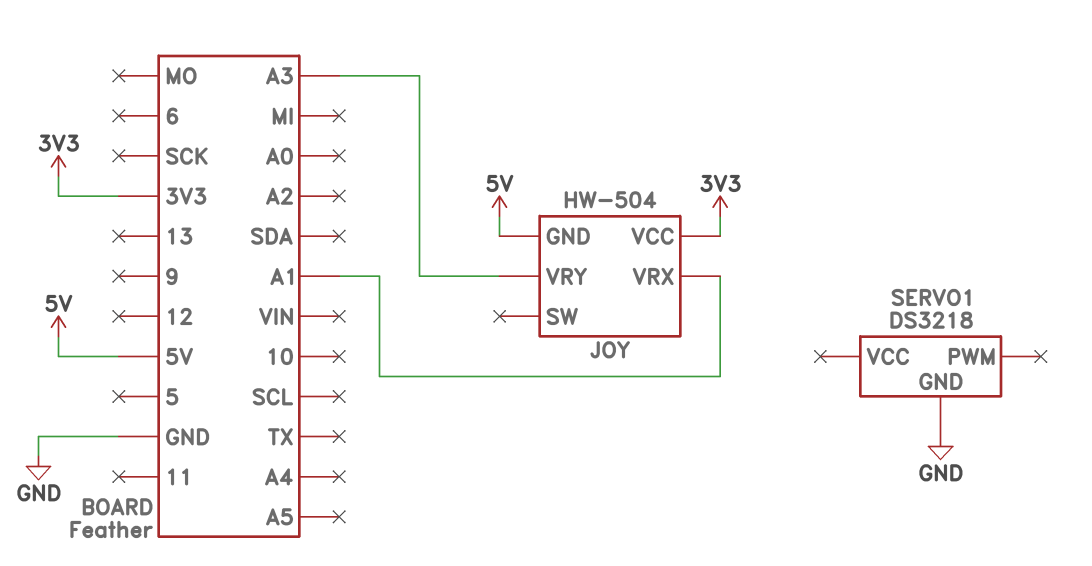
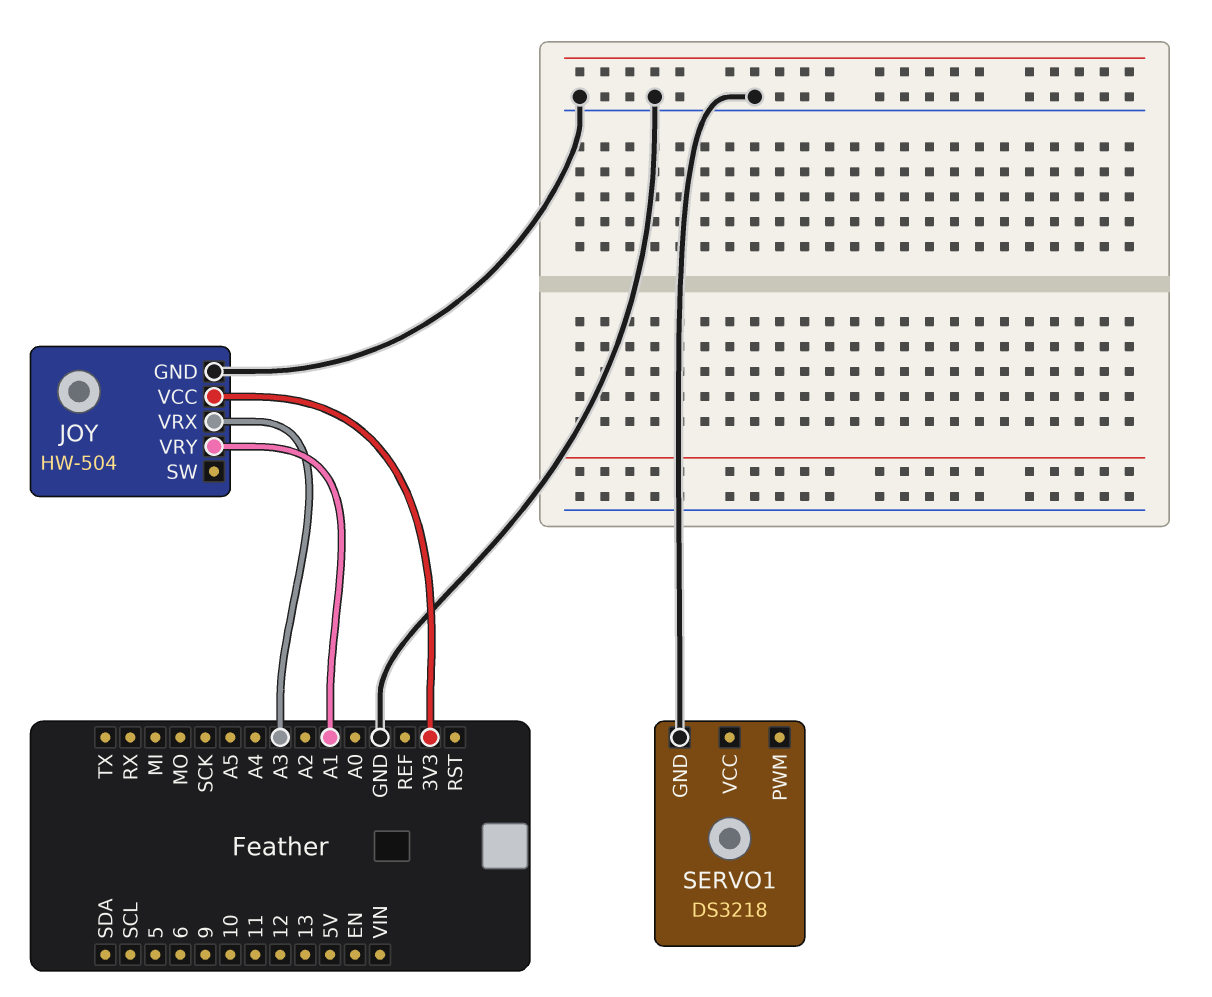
JOY pin GND: 5V -> GND
JOY pin VRX: A1 -> A3
JOY pin VRY: A3 -> A1

